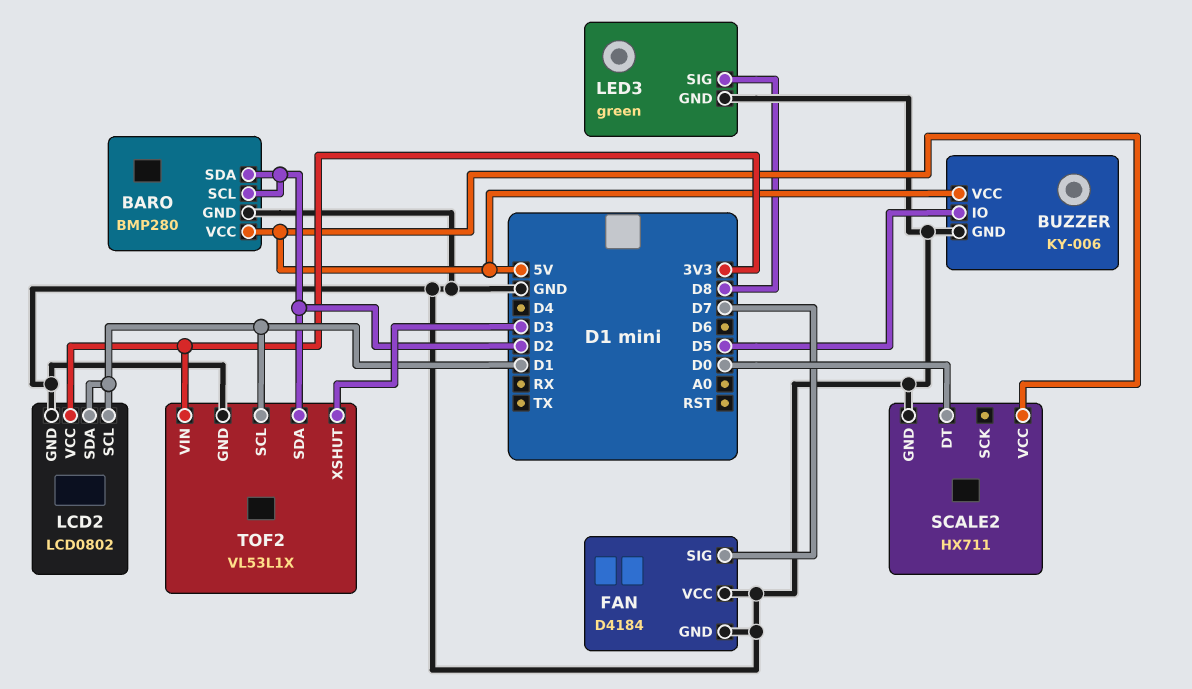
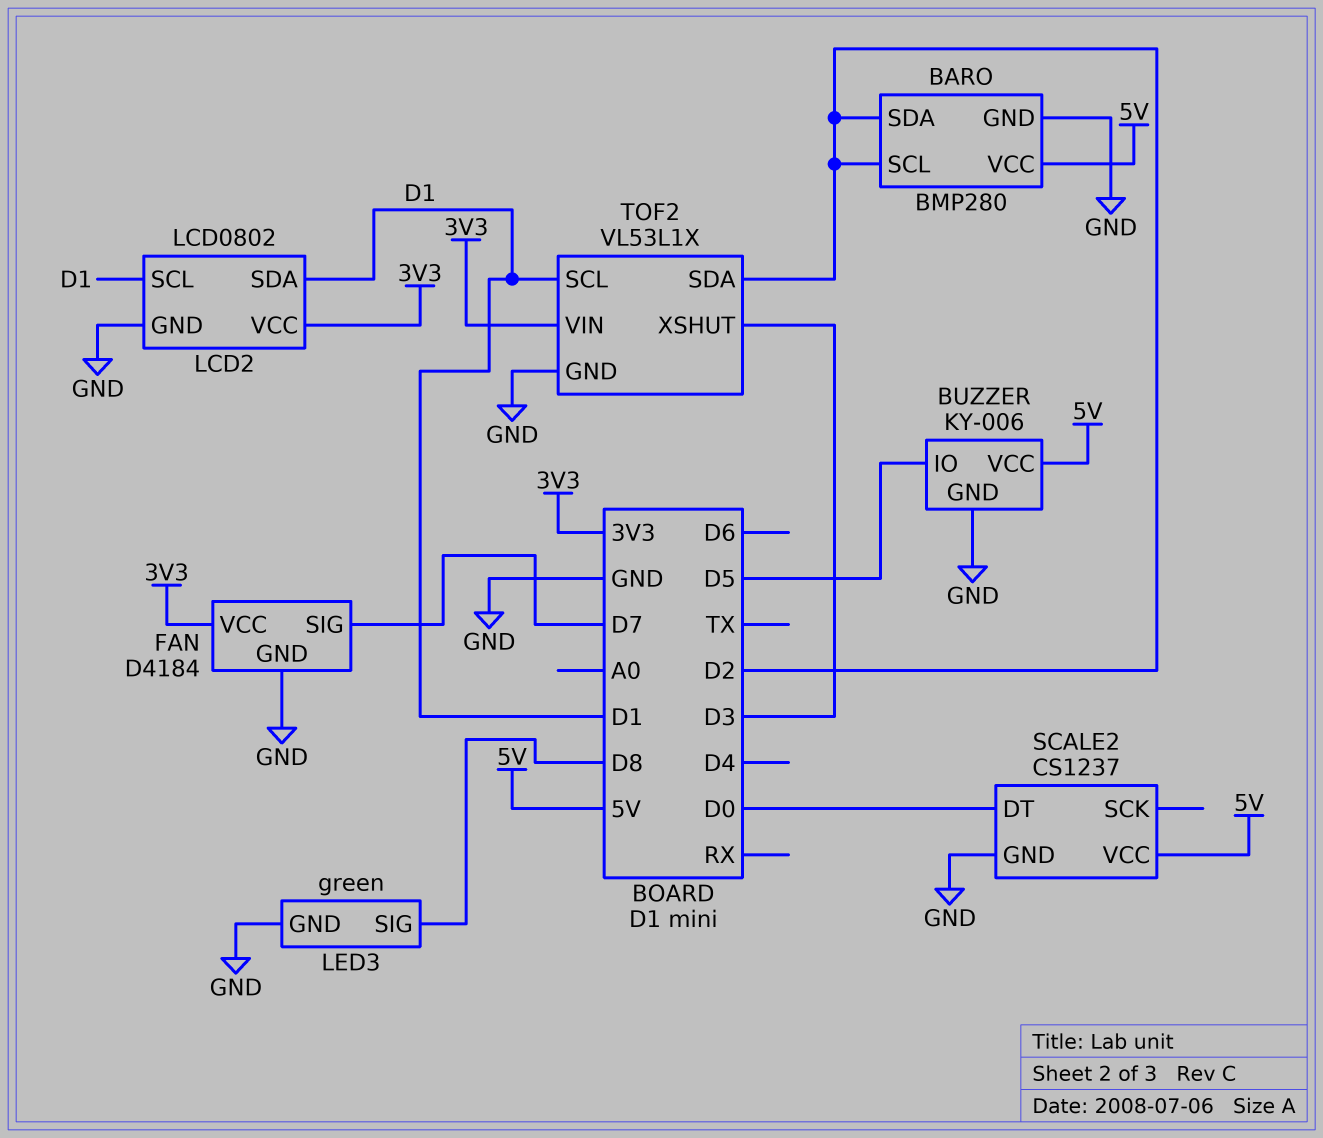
FAN pin VCC: GND -> 3V3
SCALE2: HX711 -> CS1237

